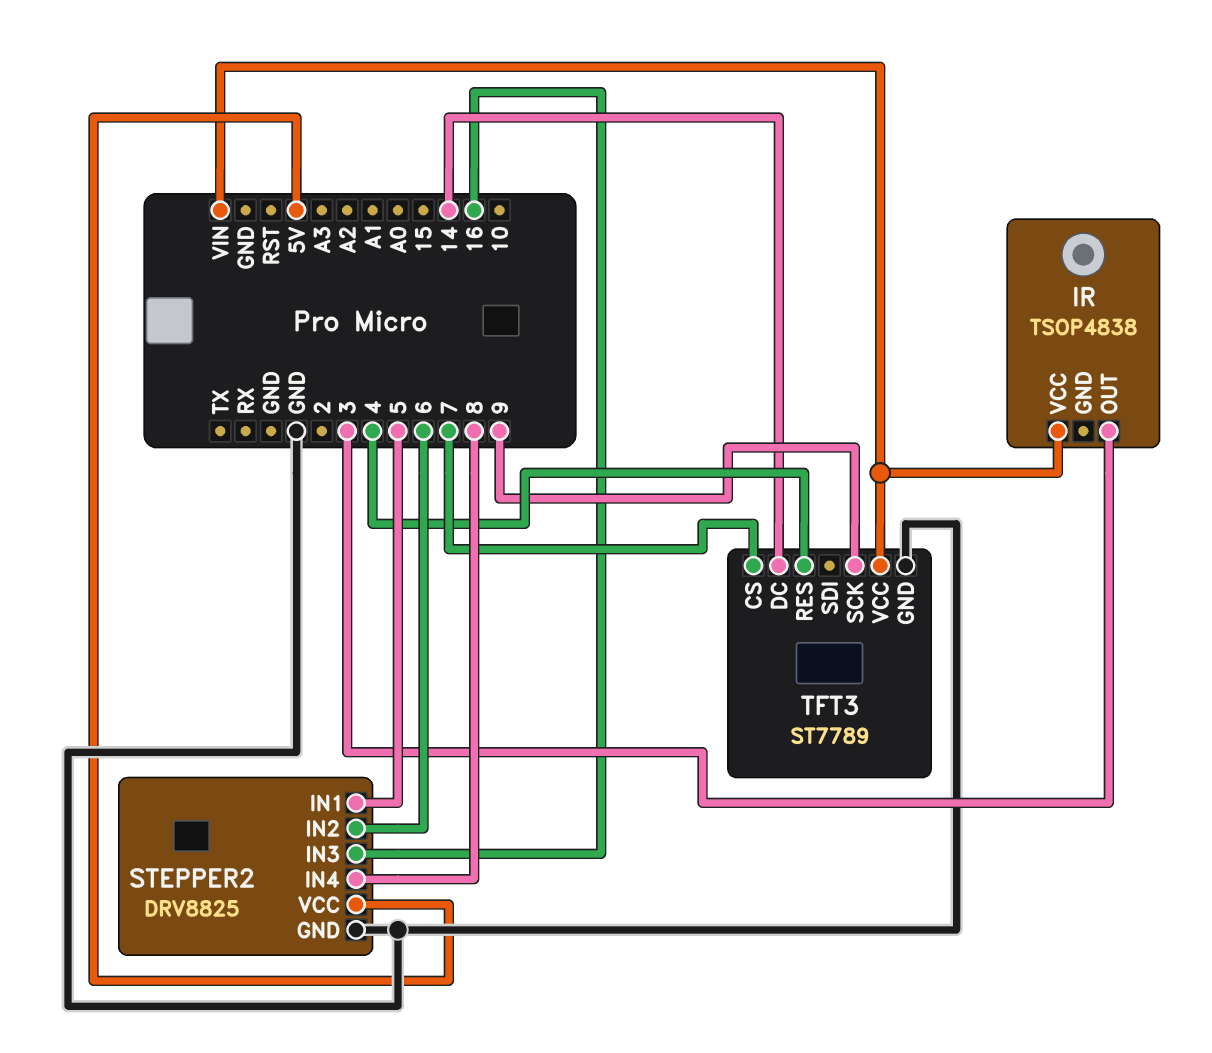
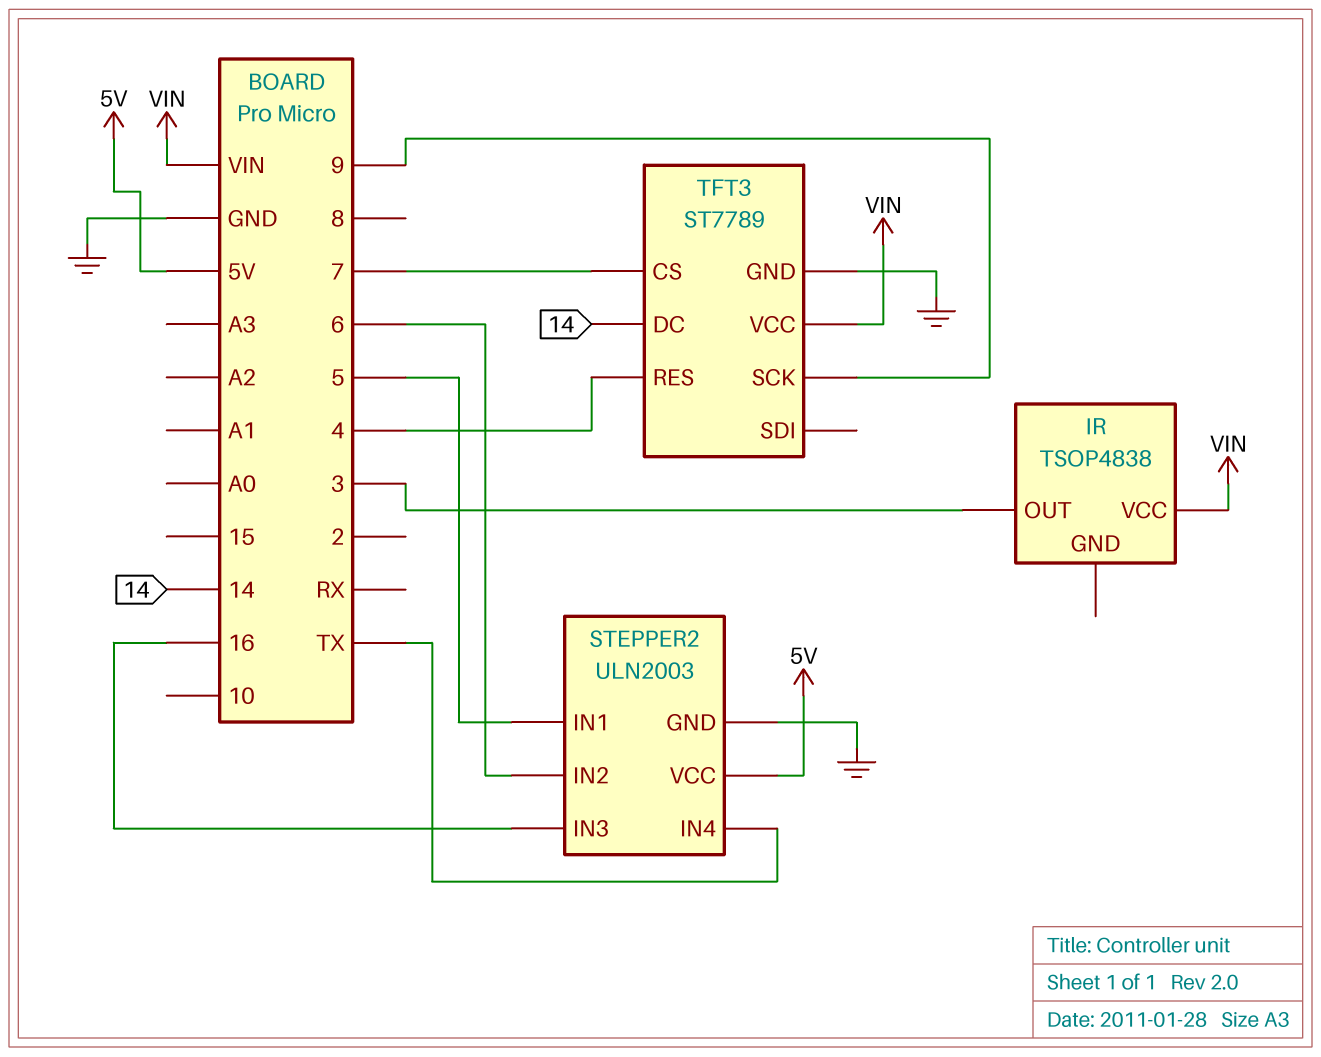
STEPPER2: DRV8825 -> ULN2003
STEPPER2 pin IN4: 8 -> TX

